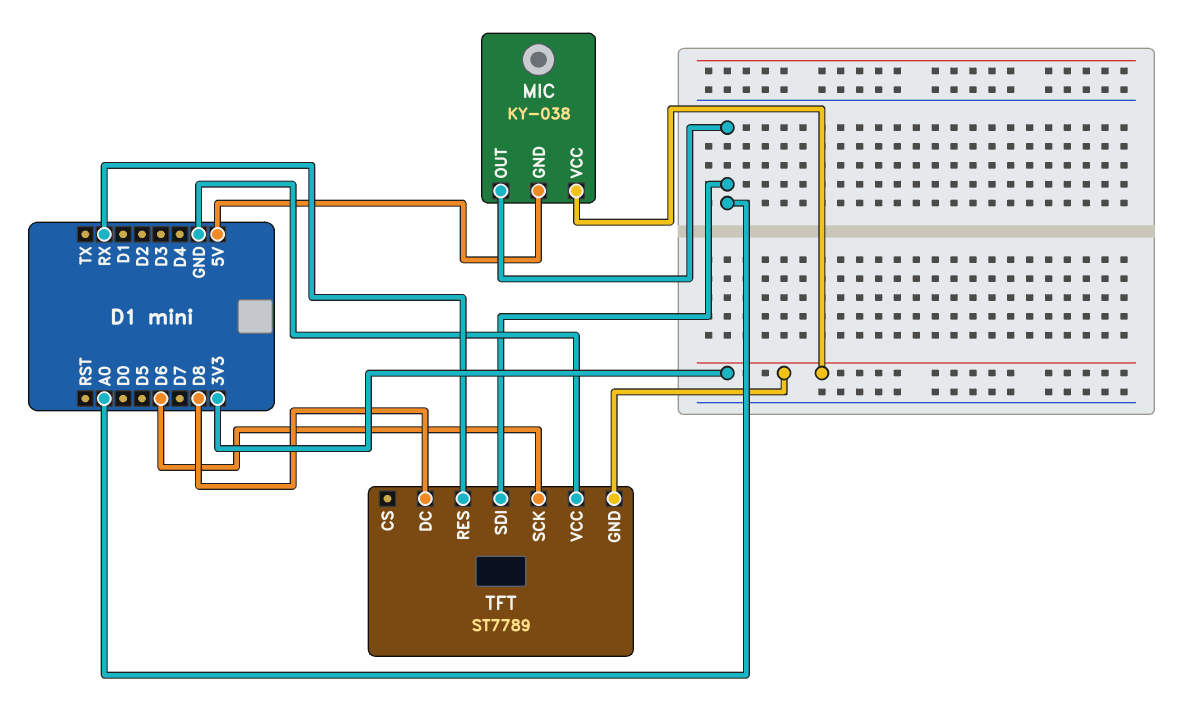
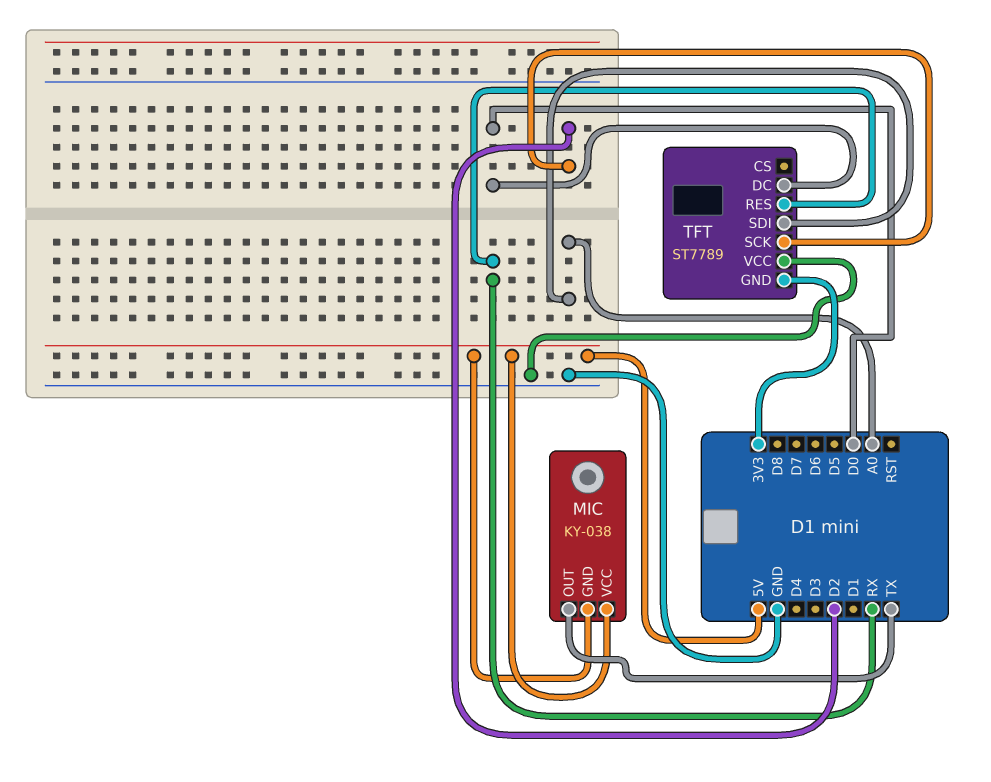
MIC pin OUT: A0 -> TX
MIC pin VCC: 3V3 -> 5V
TFT pin DC: D8 -> D0
TFT pin SCK: D6 -> D2

